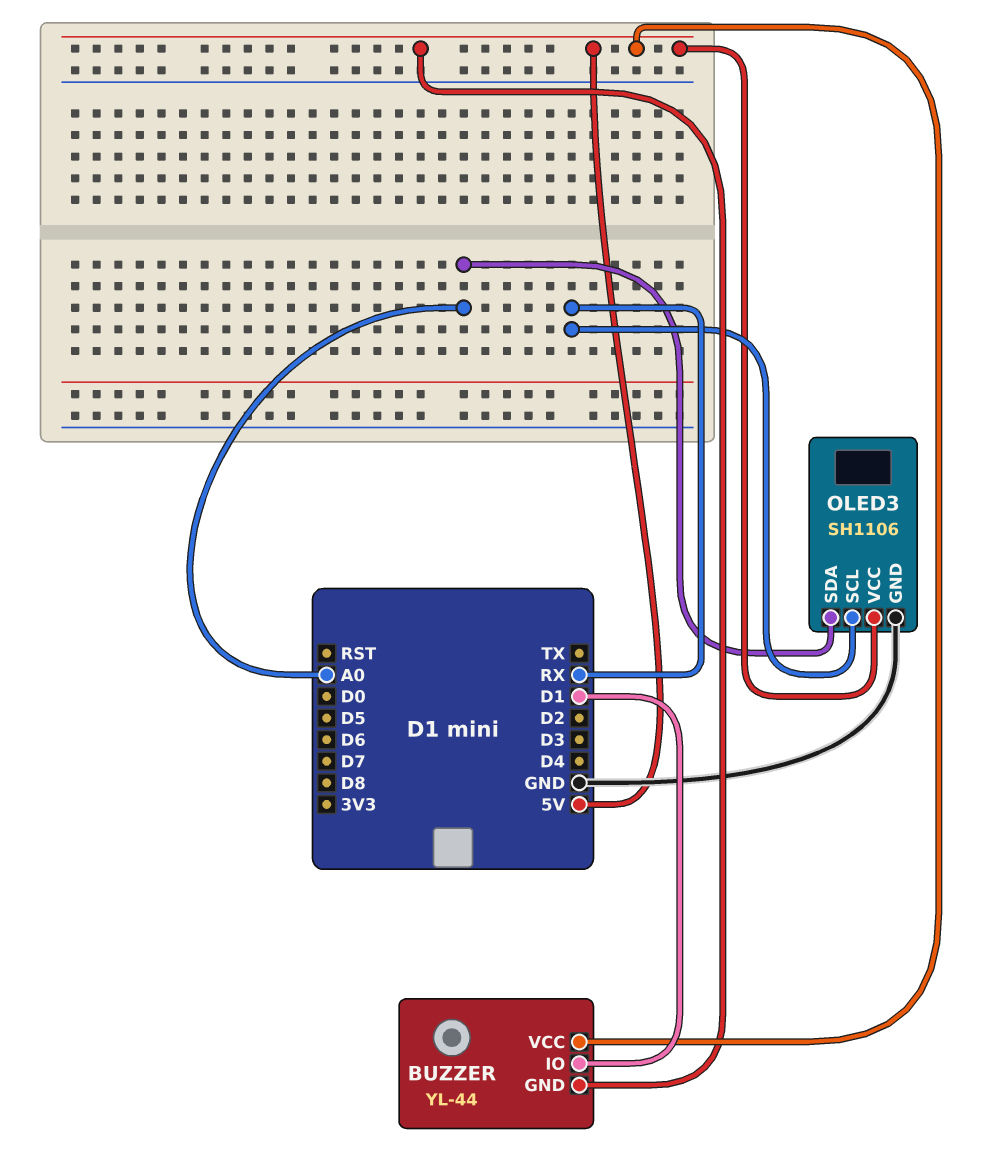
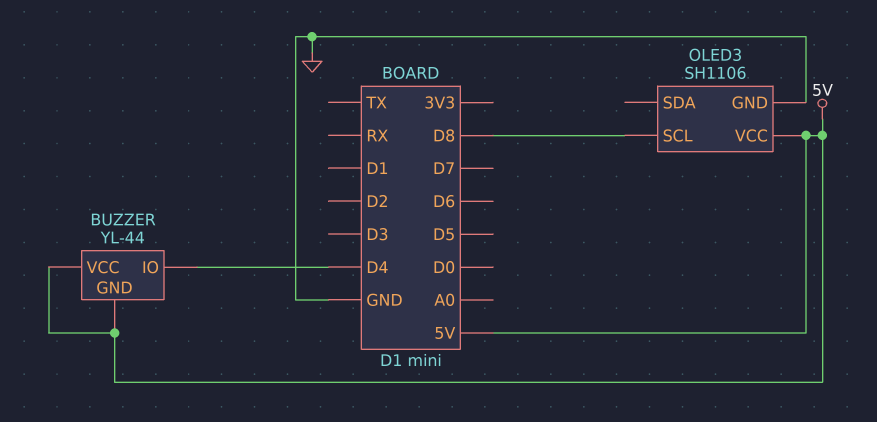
BUZZER pin IO: D1 -> D4
OLED3 pin SCL: RX -> D8
OLED3 pin SDA: A0 -> none

